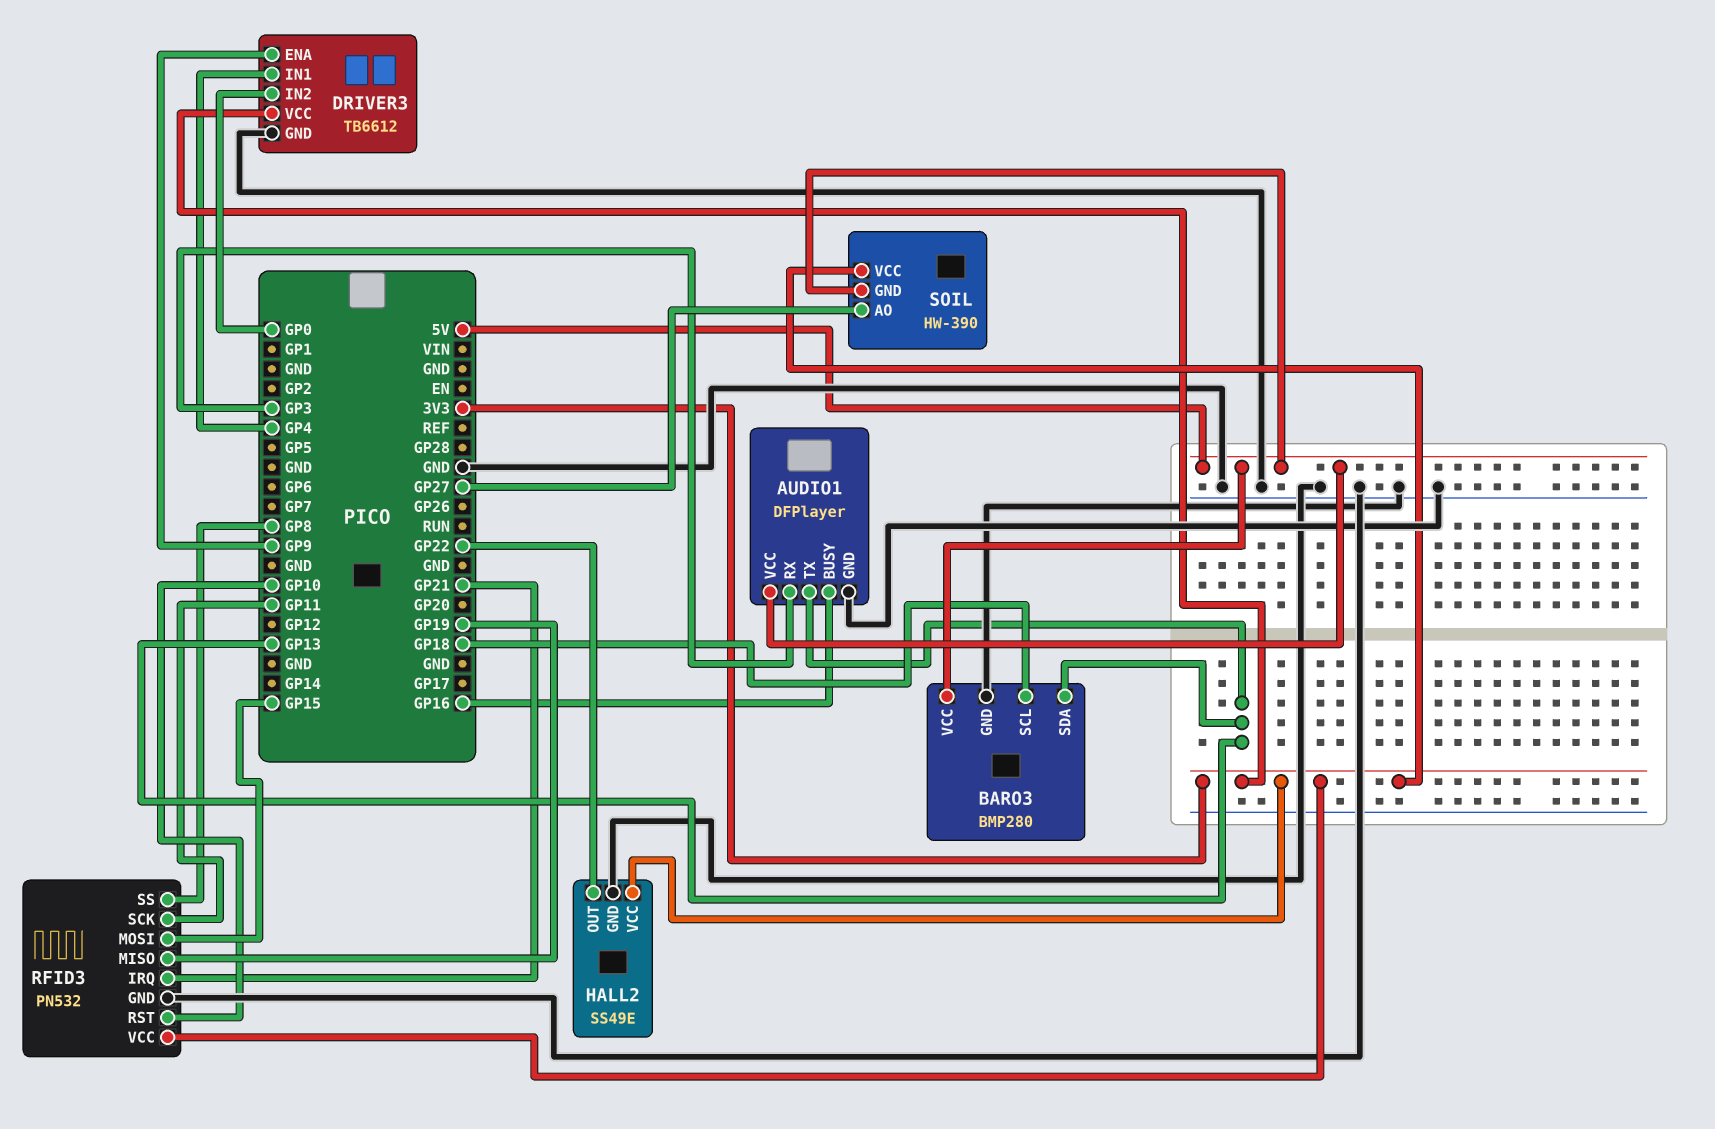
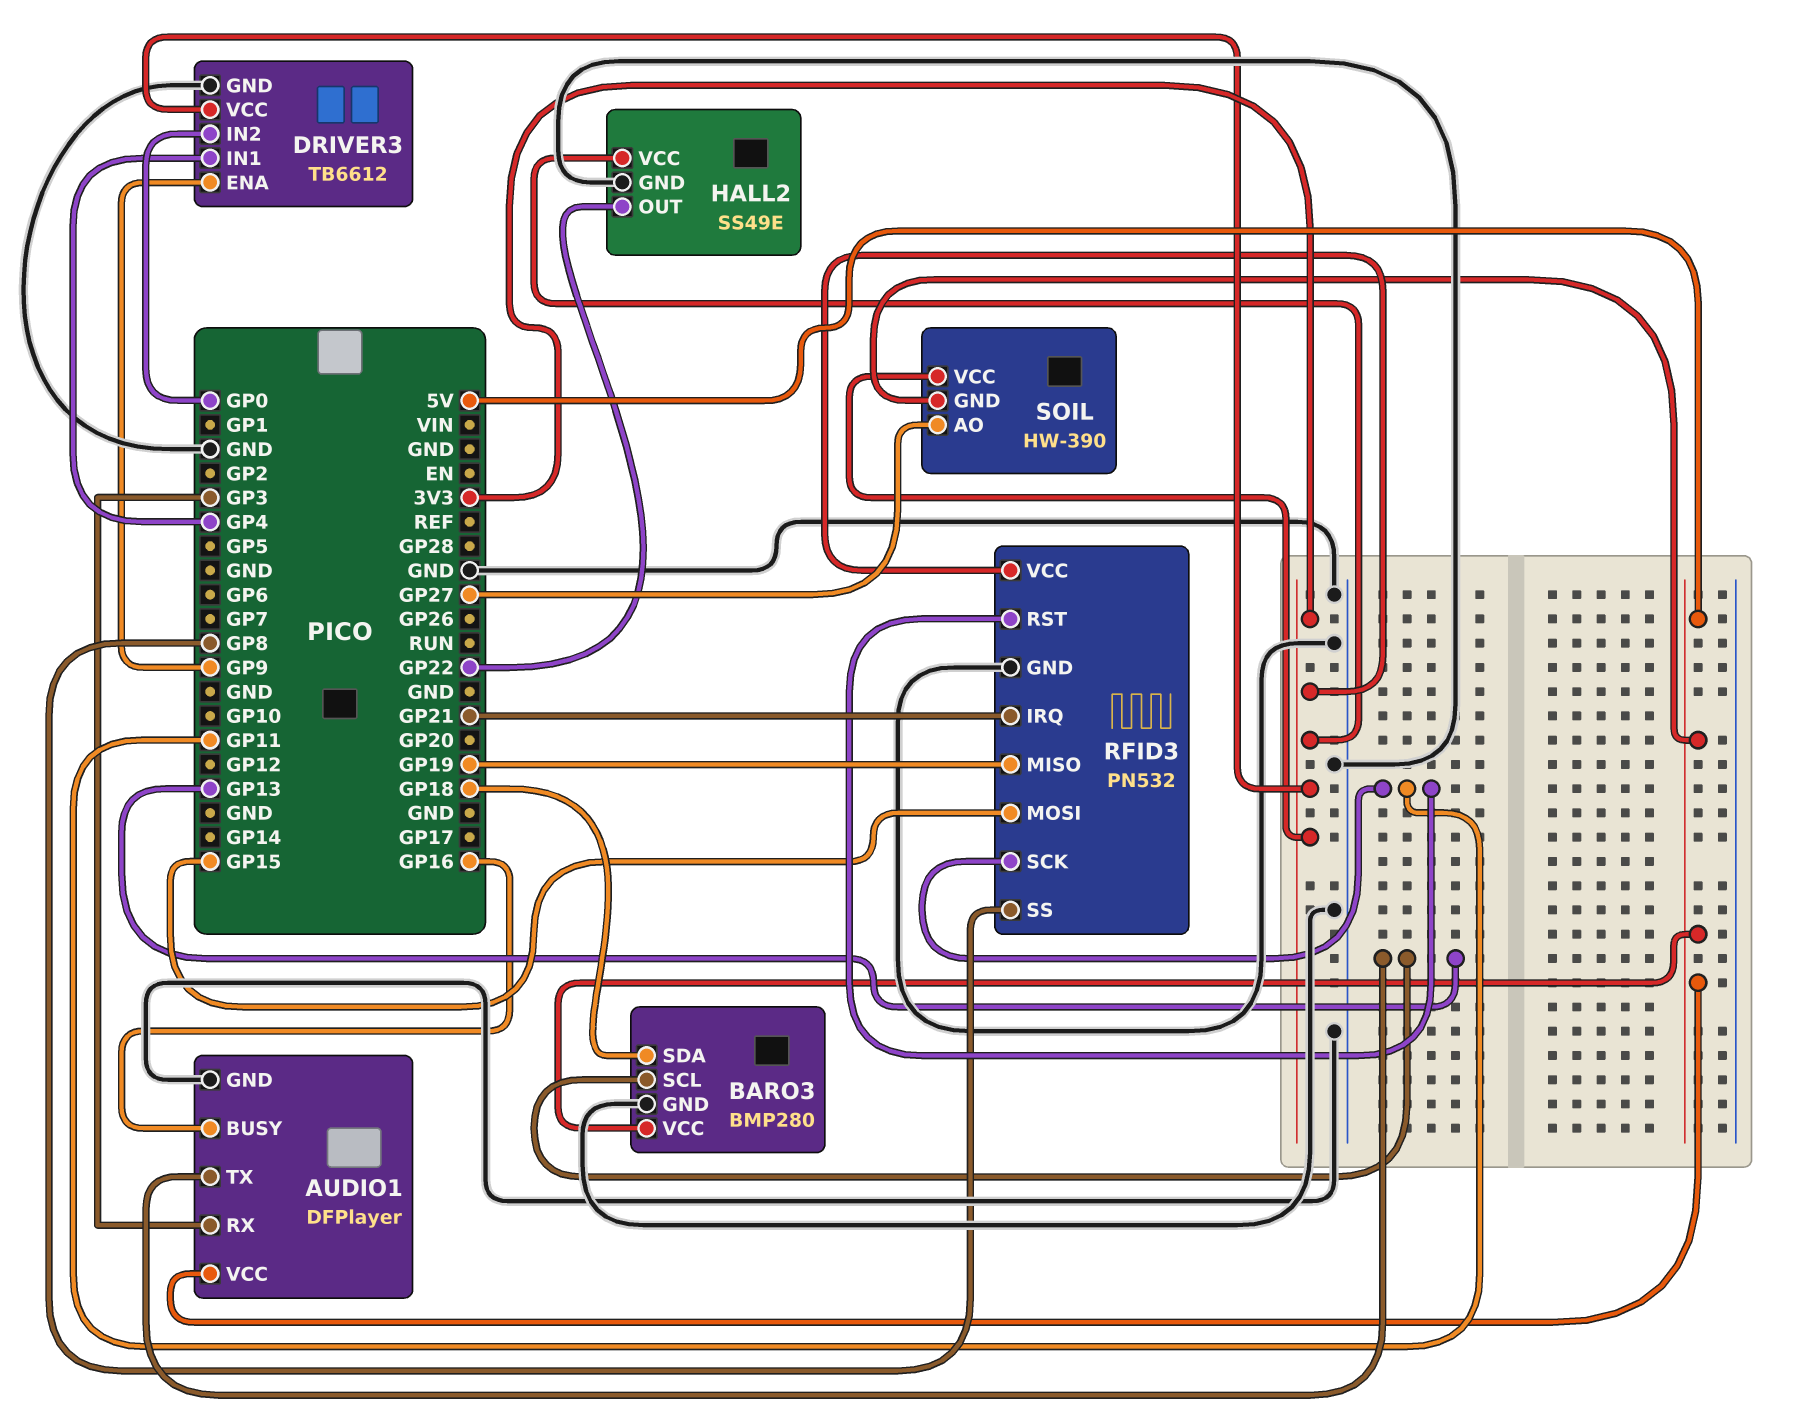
BARO3 pin SCL: GP18 -> GP13
BARO3 pin SDA: GP13 -> GP18
RFID3 pin RST: GP10 -> GP11

